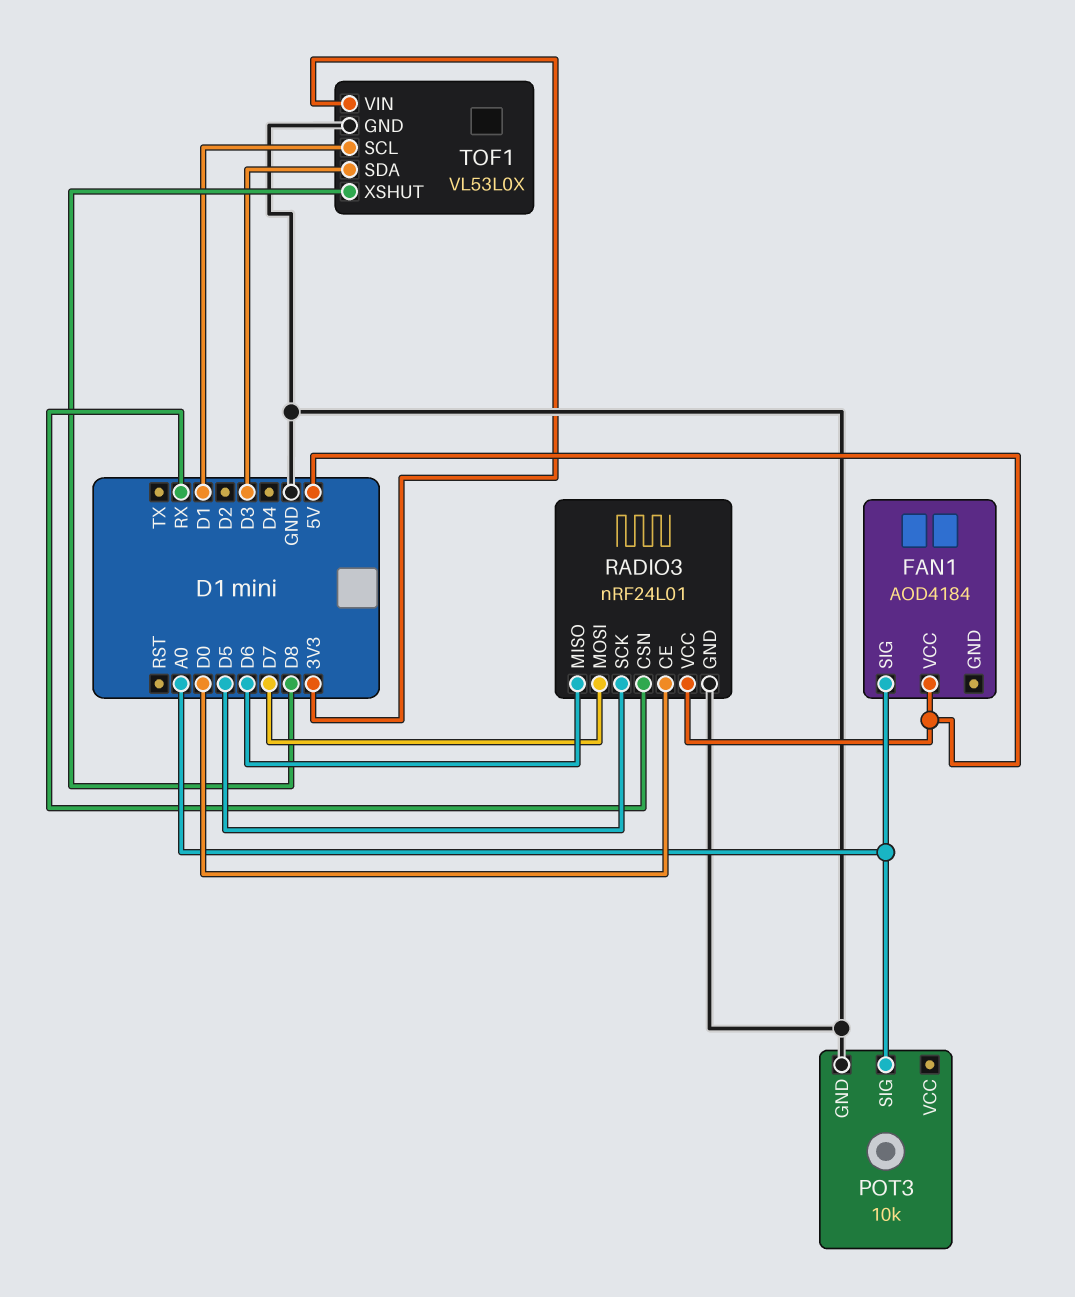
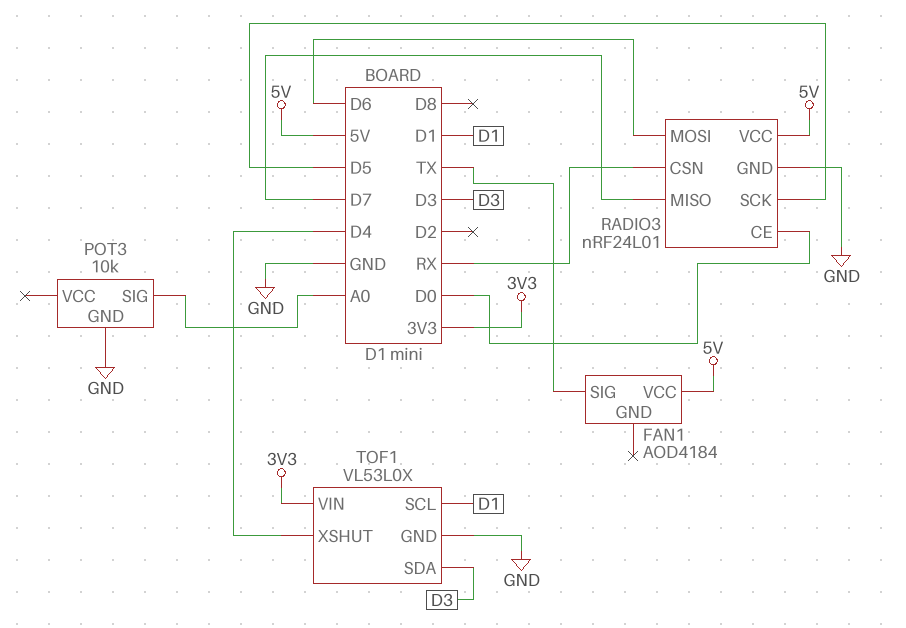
FAN1 pin SIG: A0 -> TX
RADIO3 pin MISO: D6 -> D7
RADIO3 pin MOSI: D7 -> D6
TOF1 pin XSHUT: D8 -> D4

